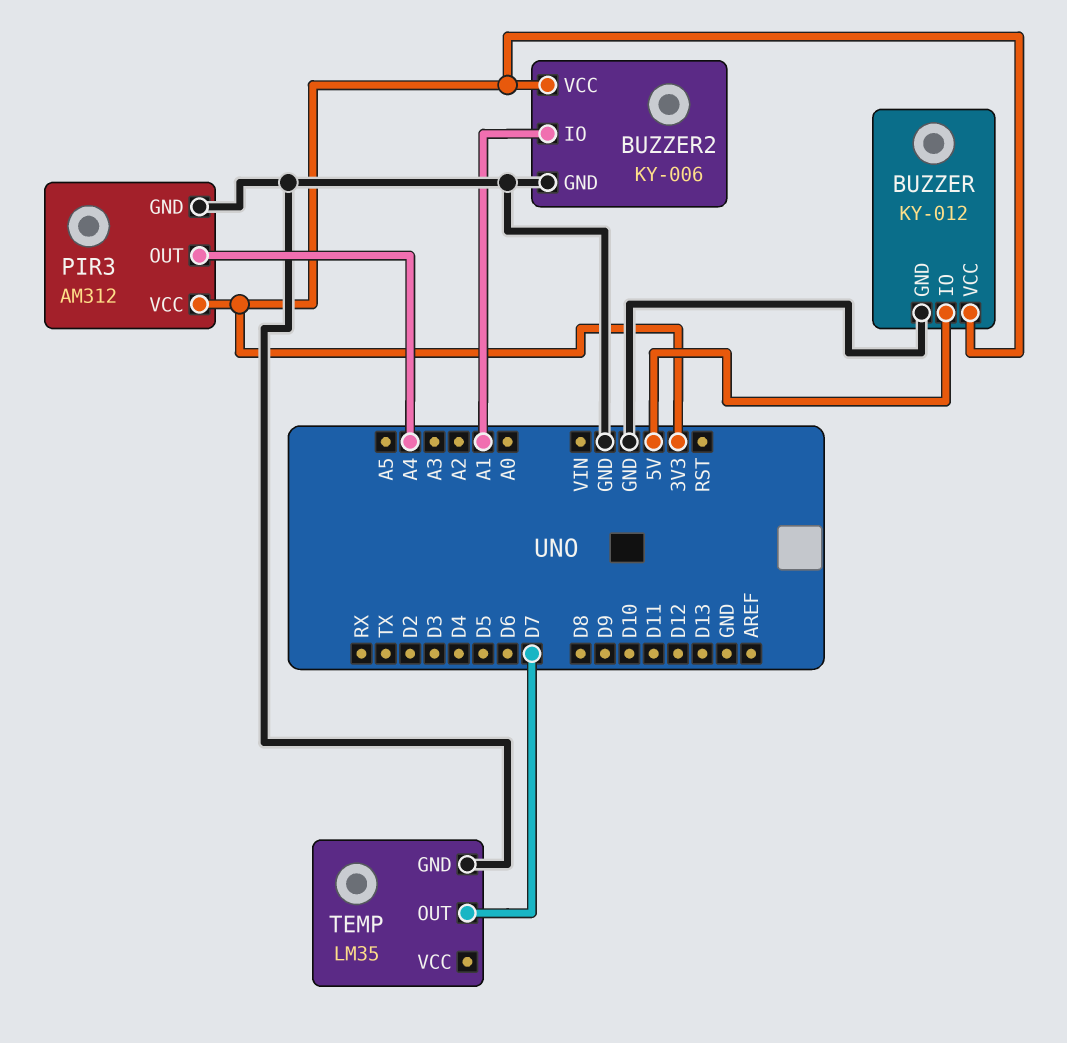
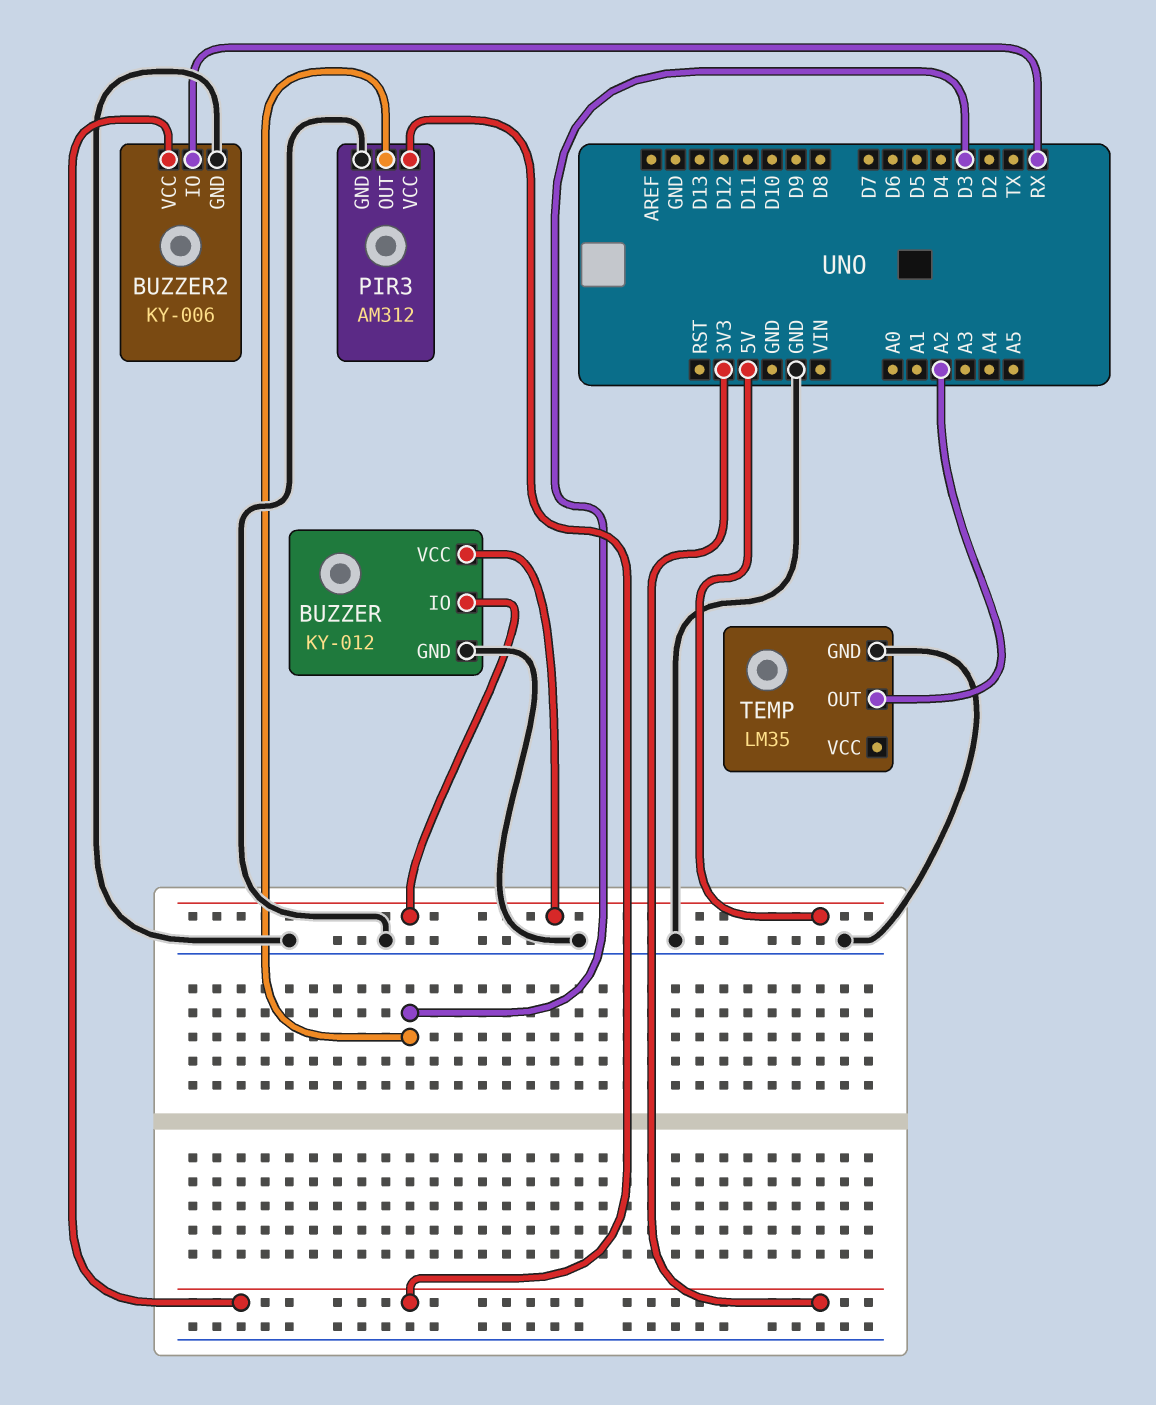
BUZZER pin VCC: 3V3 -> 5V
BUZZER2 pin IO: A1 -> RX
PIR3 pin OUT: A4 -> D3
TEMP pin OUT: D7 -> A2

